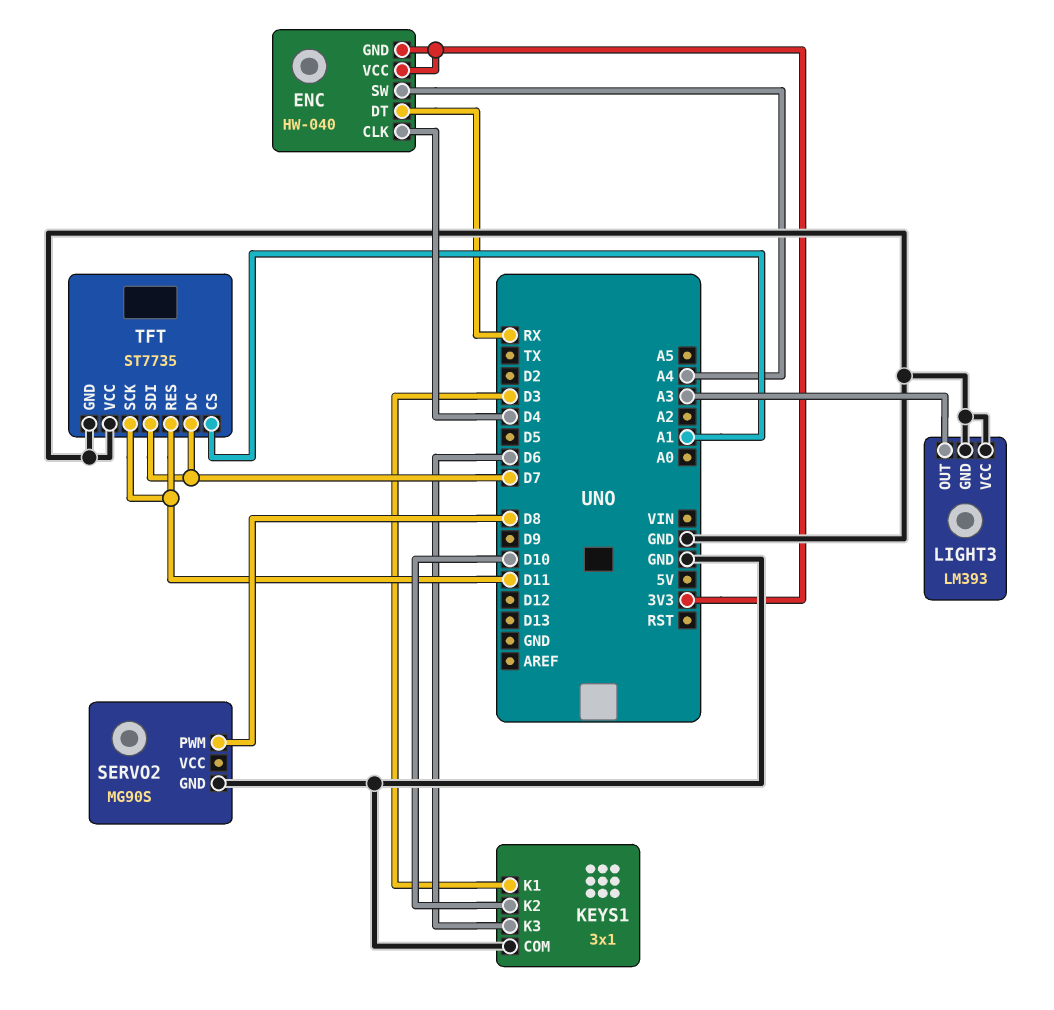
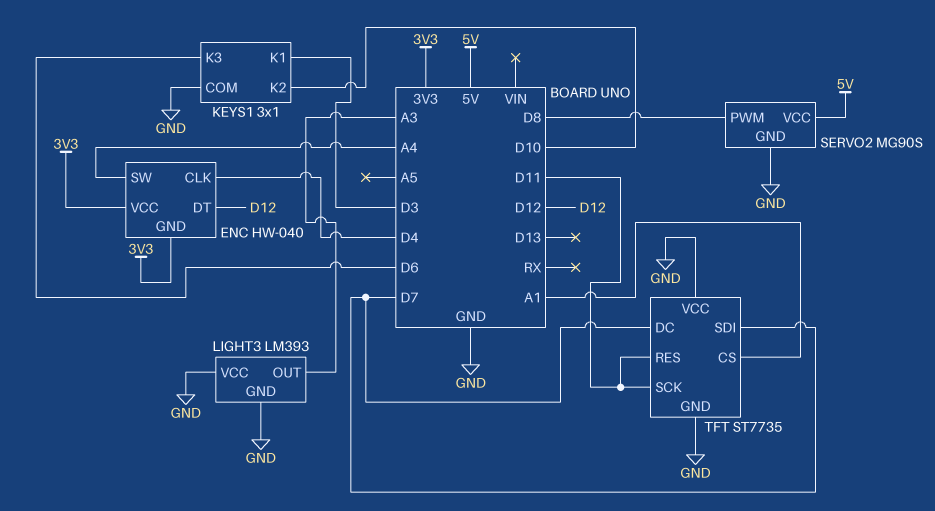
ENC pin DT: RX -> D12
SERVO2 pin VCC: none -> 5V

